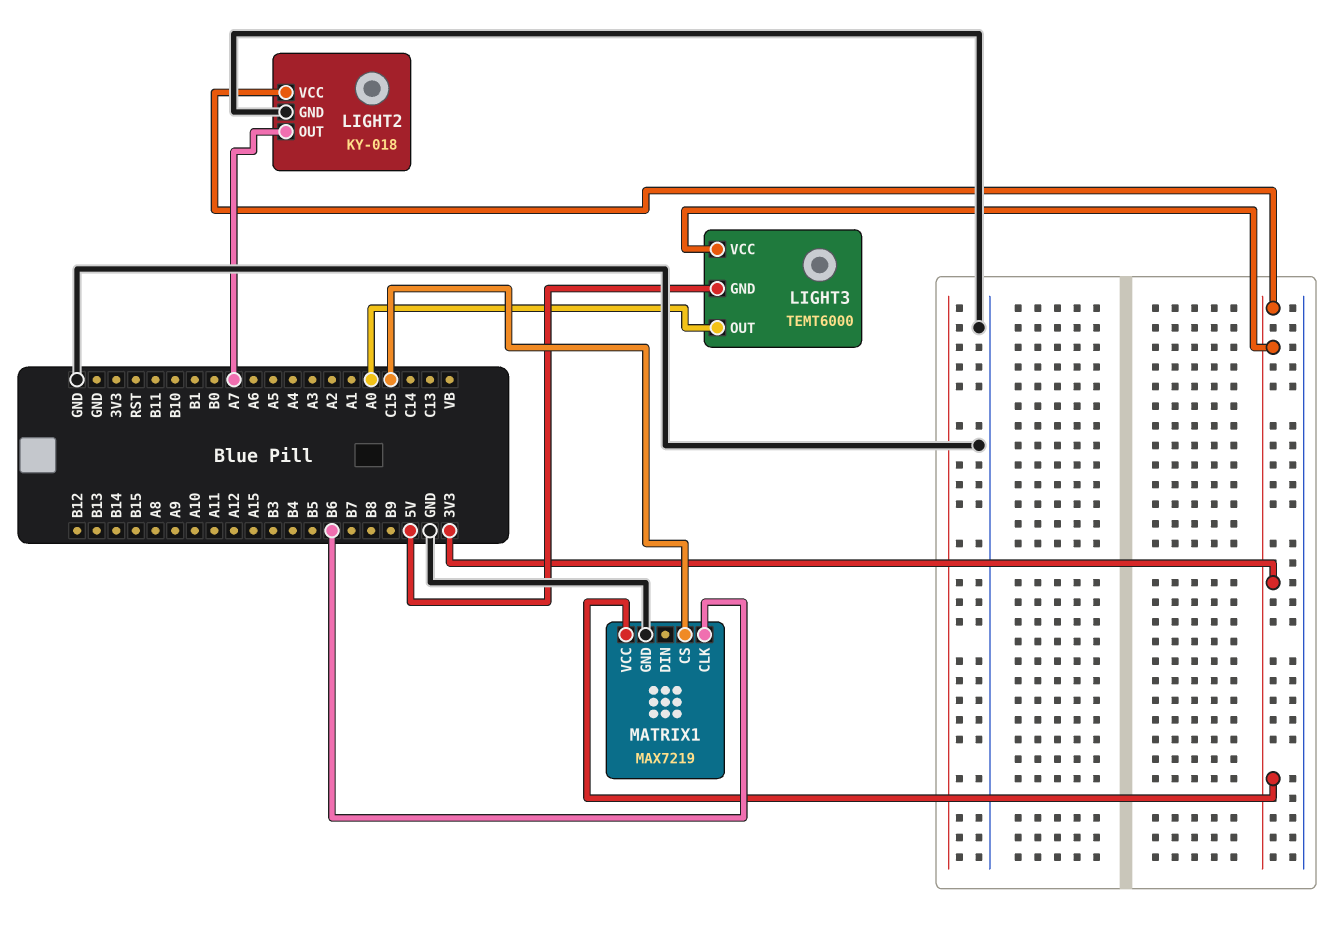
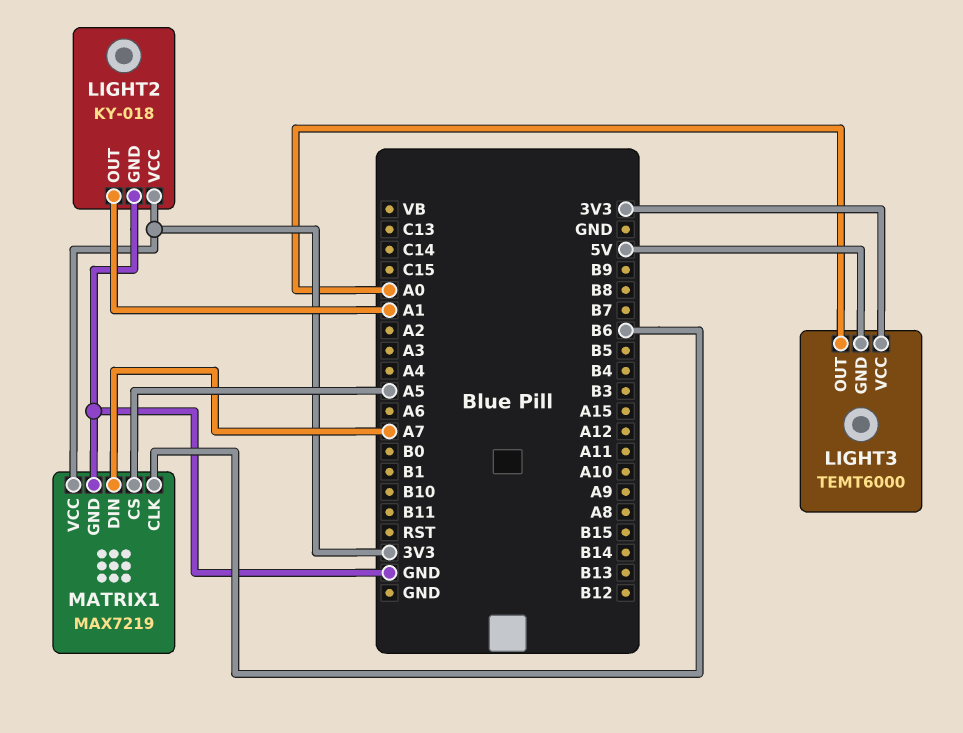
LIGHT2 pin OUT: A7 -> A1
MATRIX1 pin CS: C15 -> A5
MATRIX1 pin DIN: none -> A7

